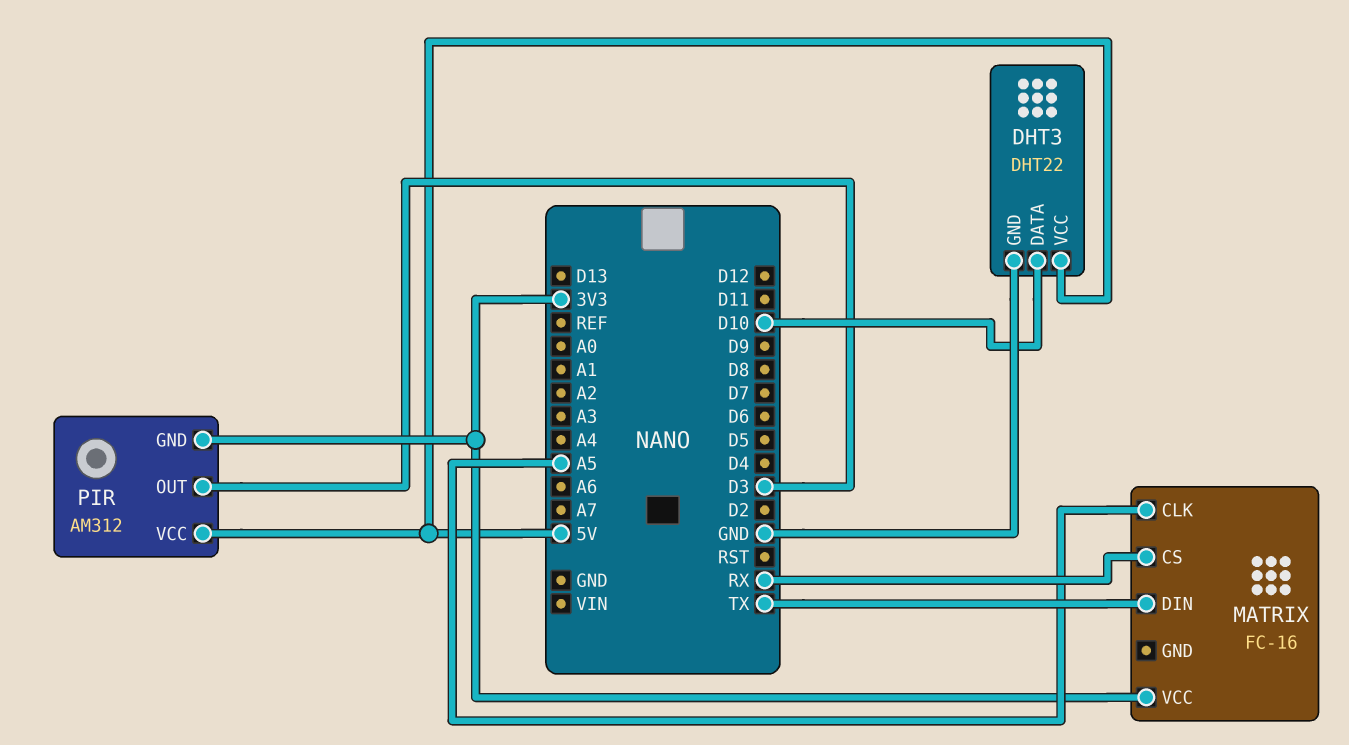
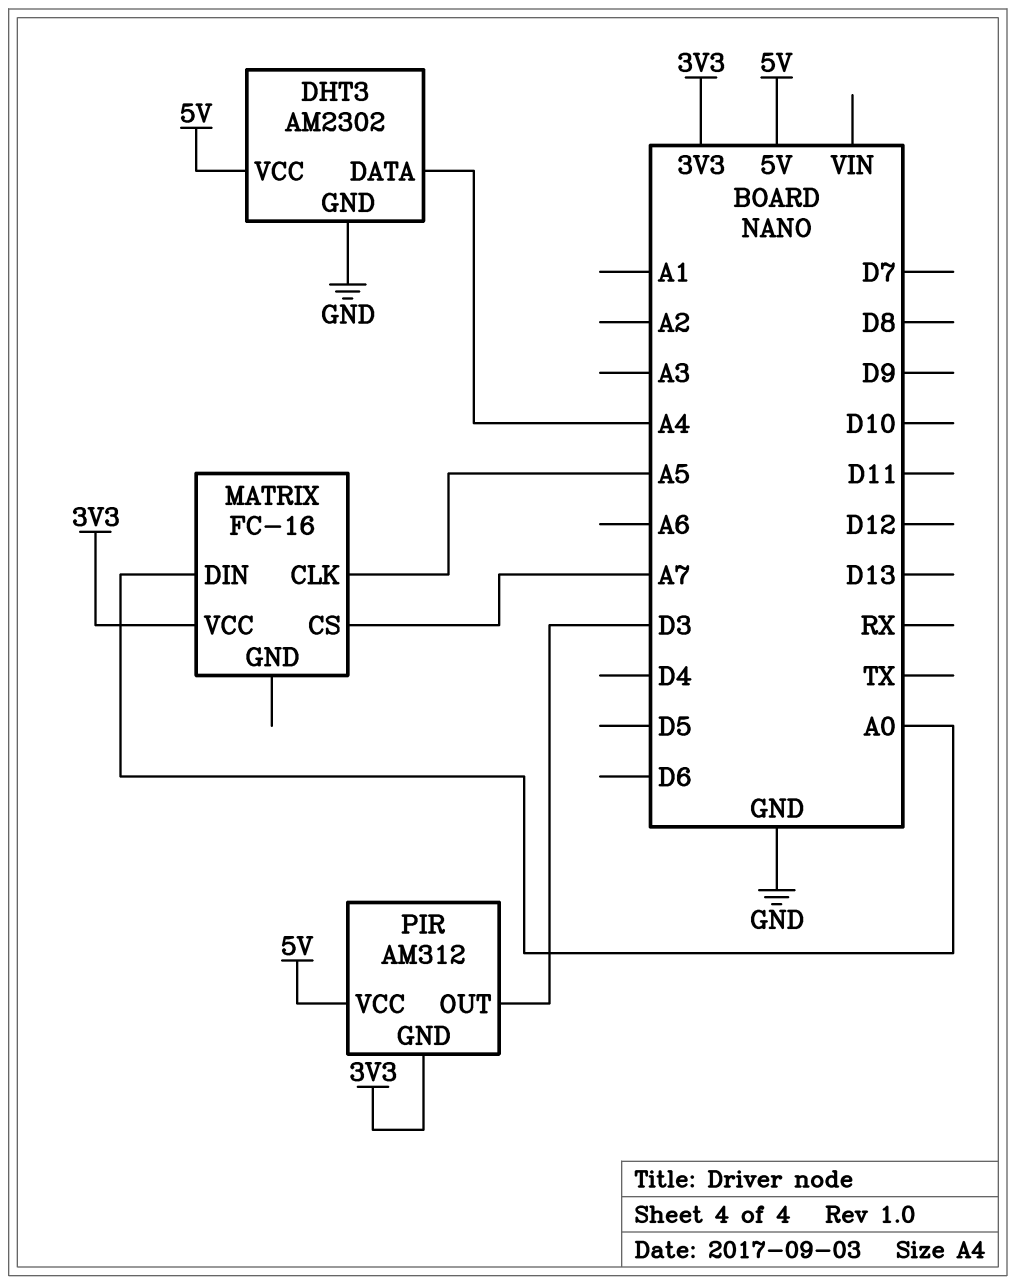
DHT3: DHT22 -> AM2302
DHT3 pin DATA: D10 -> A4
MATRIX pin CS: RX -> A7
MATRIX pin DIN: TX -> A0

